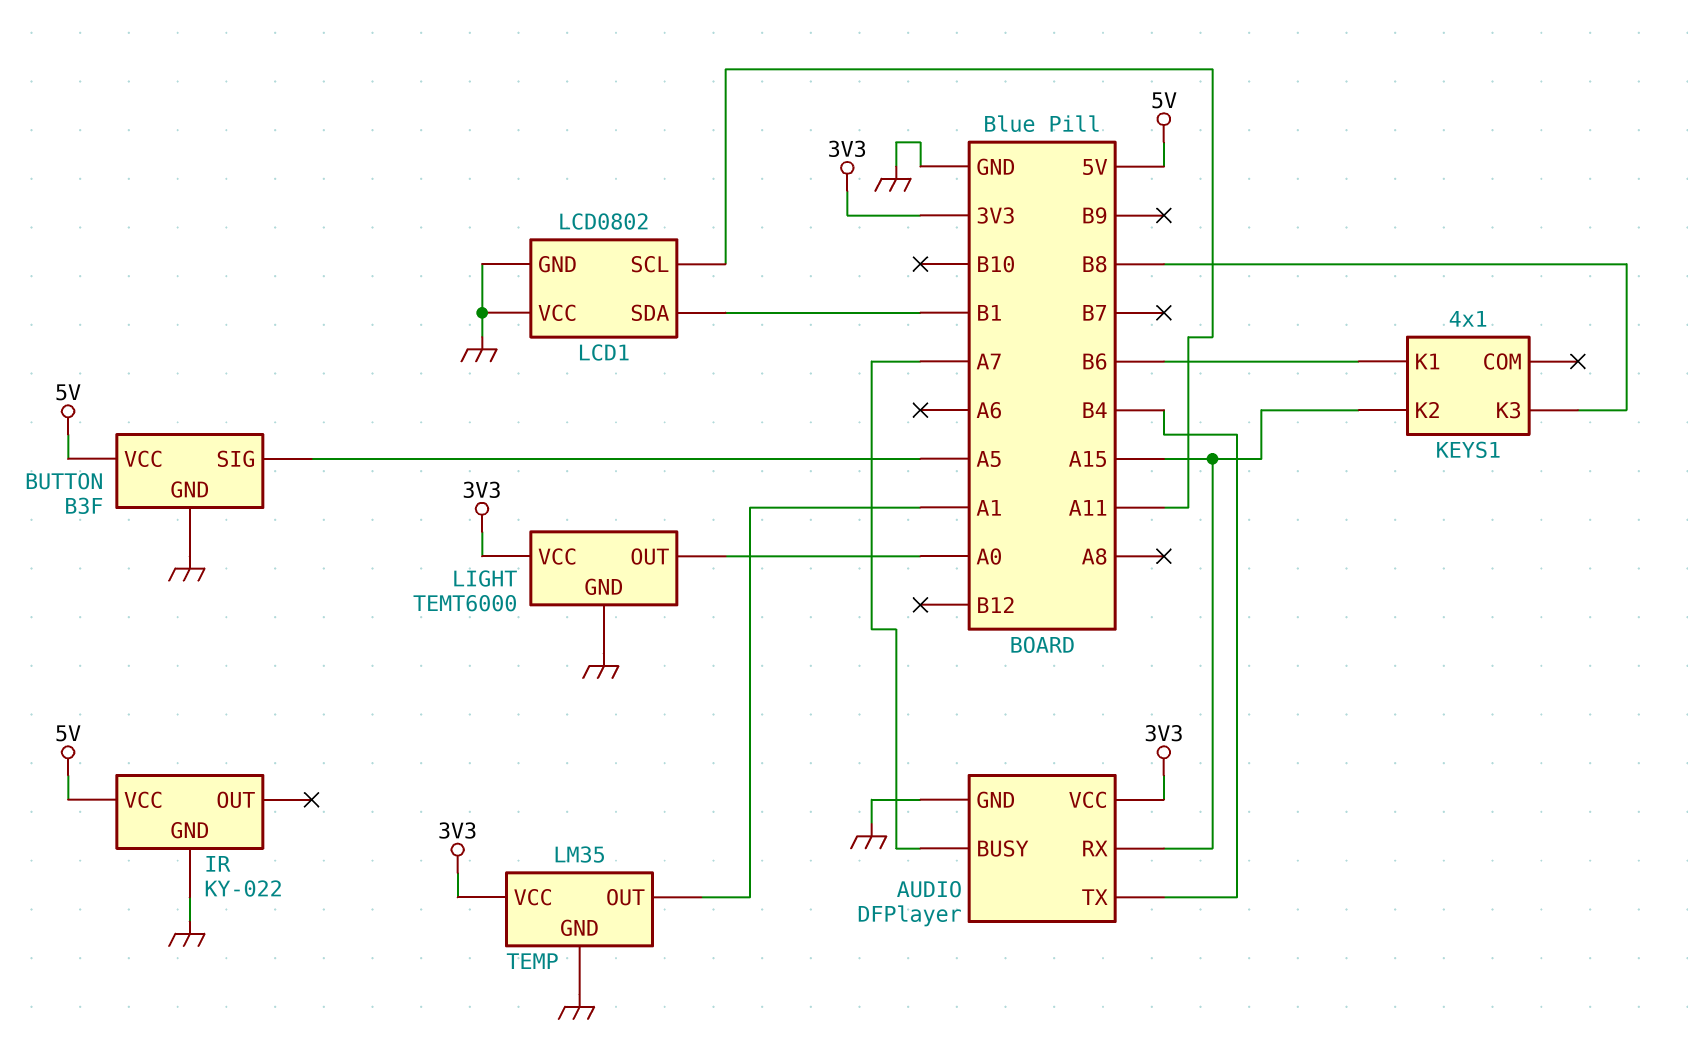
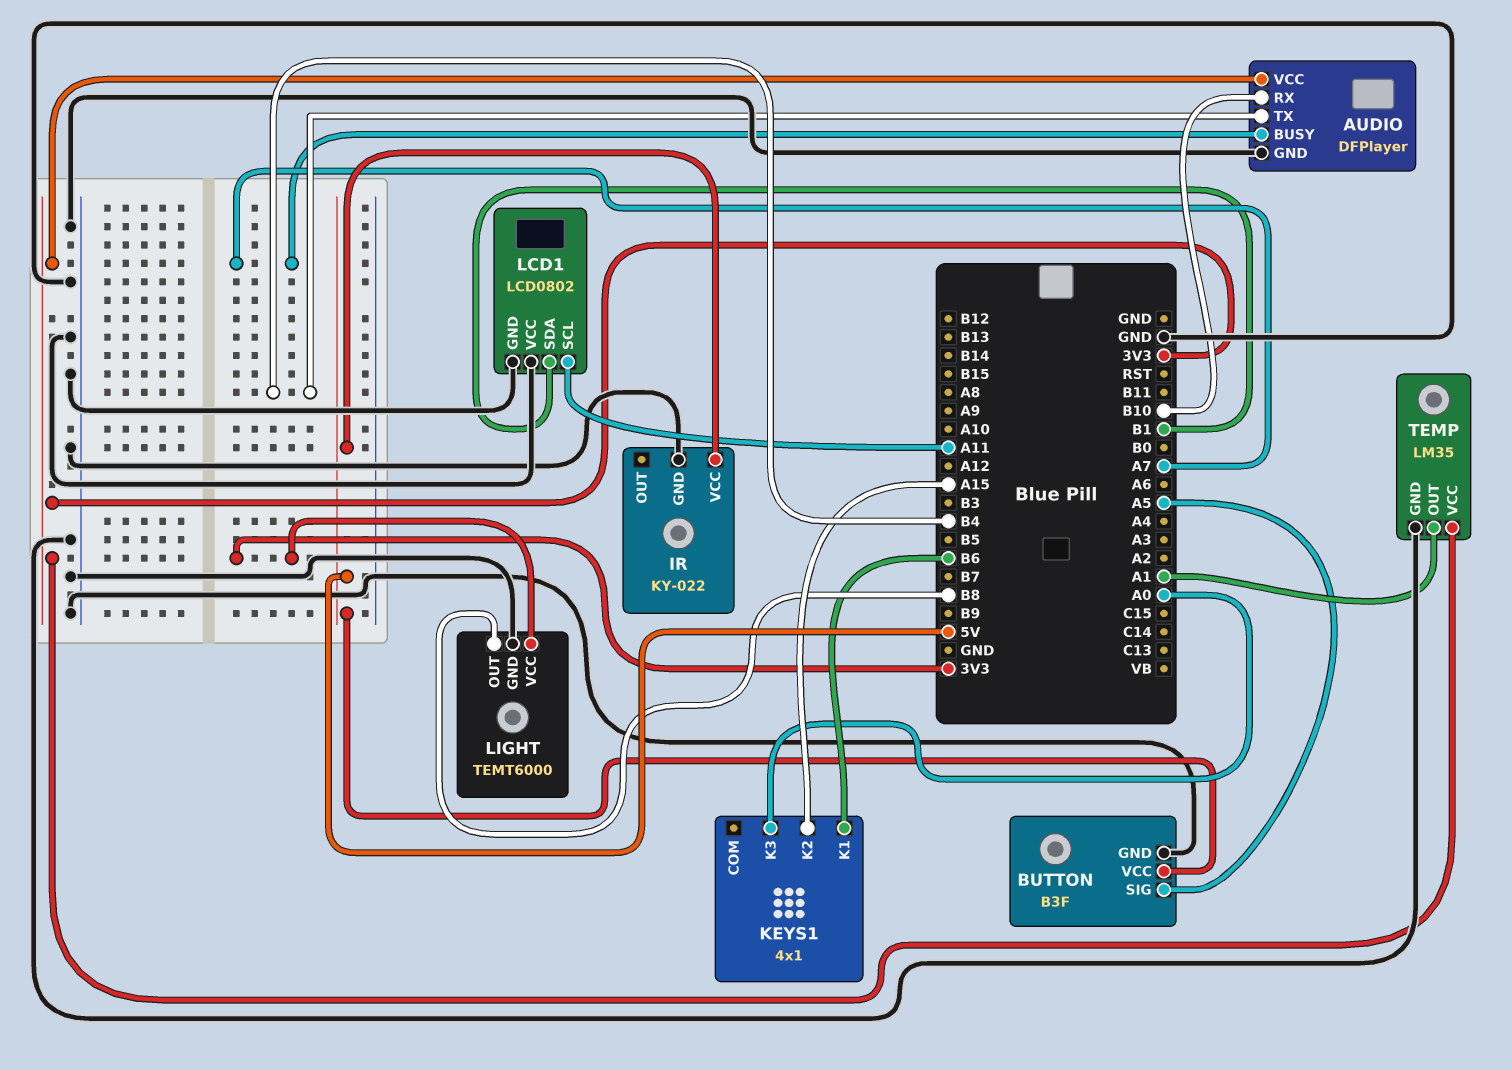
AUDIO pin RX: A15 -> B10
KEYS1 pin K3: B8 -> A0
LIGHT pin OUT: A0 -> B8

